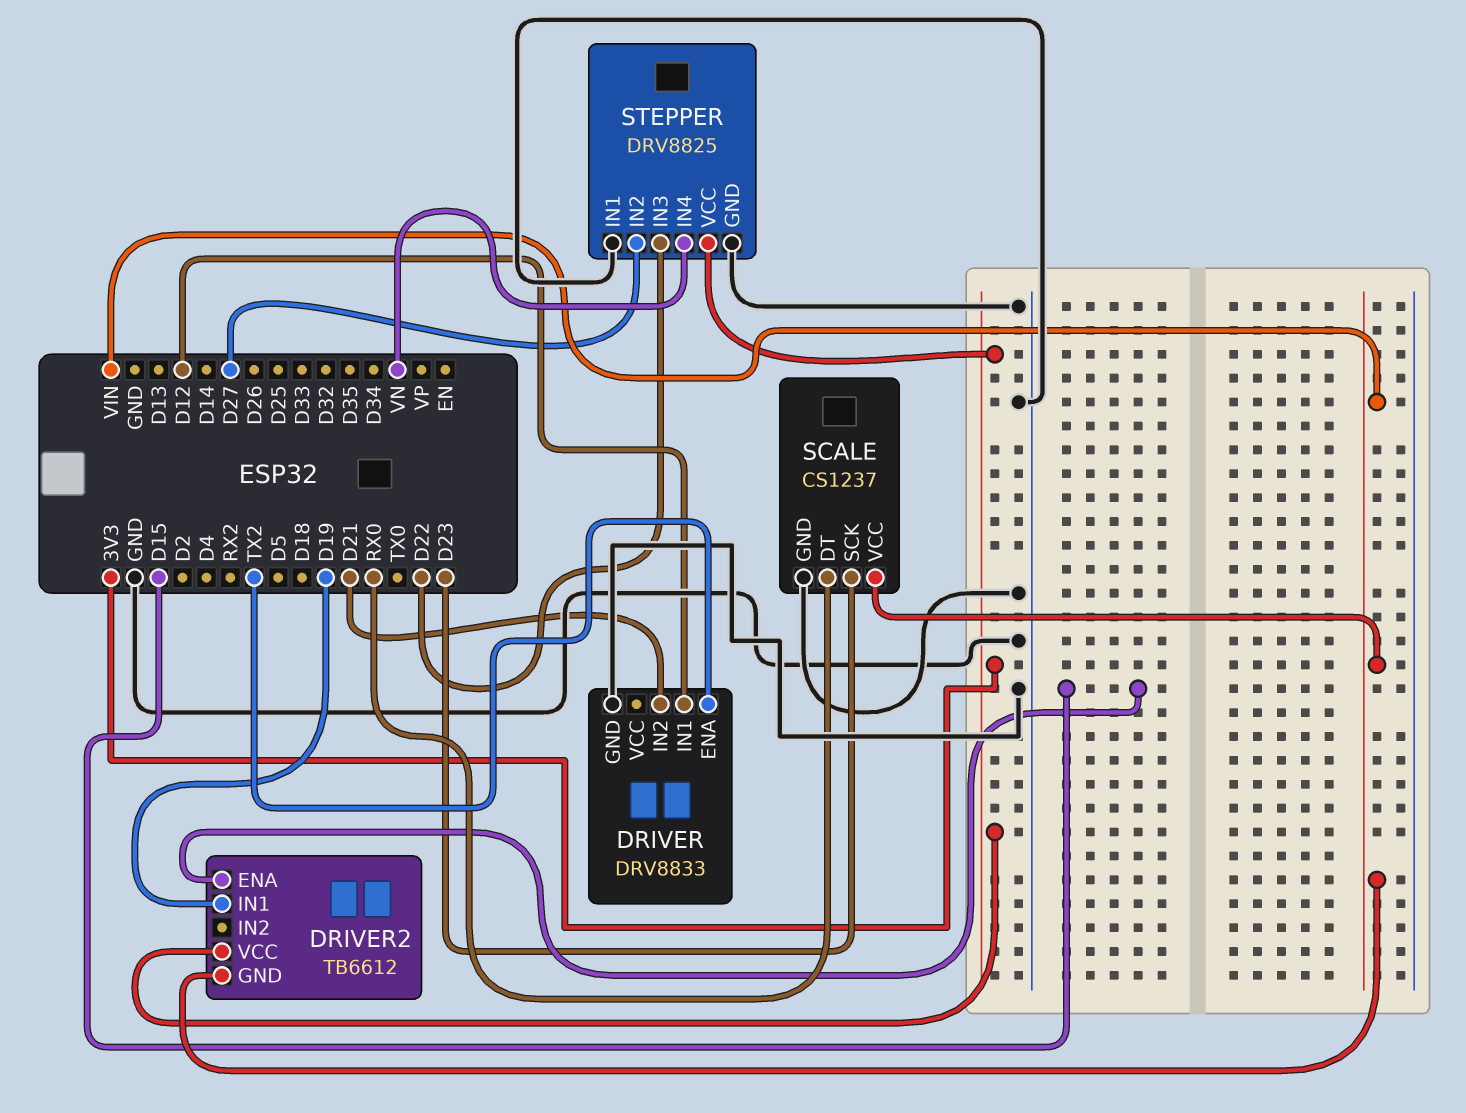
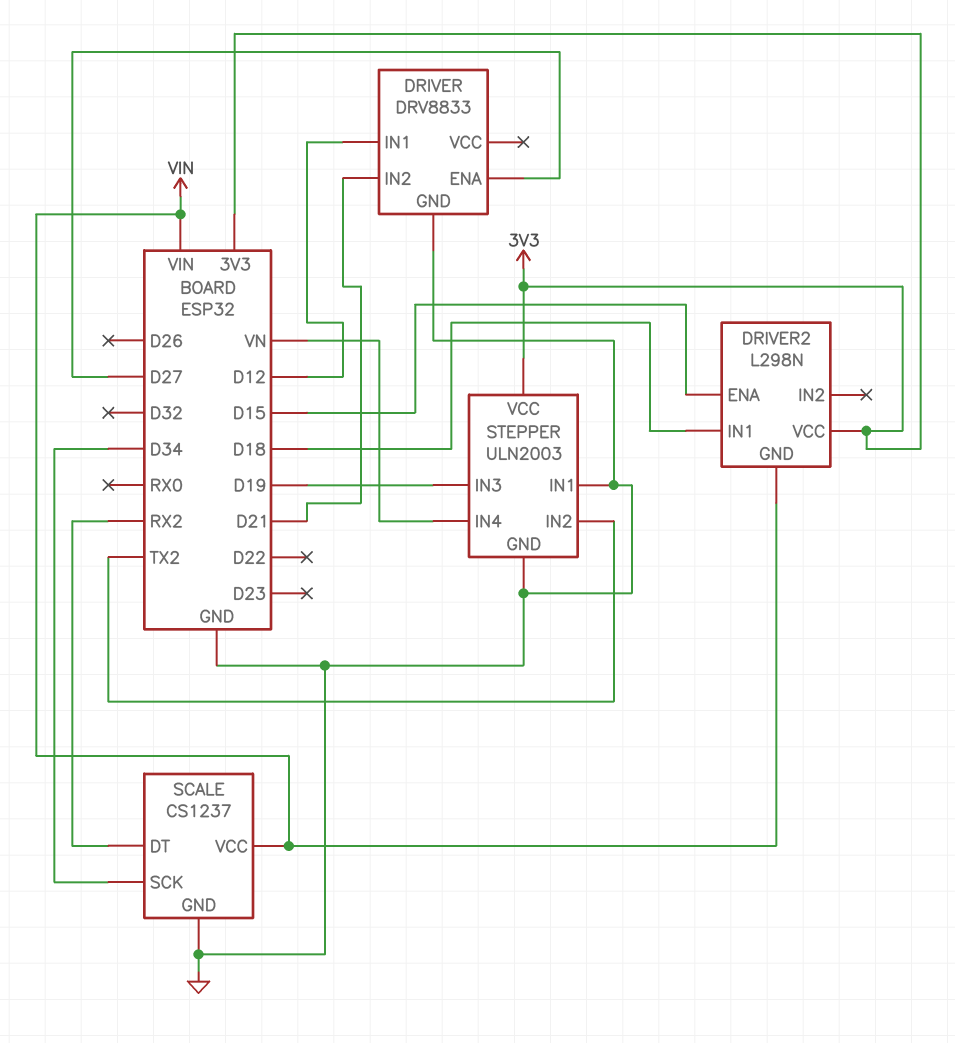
DRIVER pin ENA: TX2 -> D27
DRIVER2: TB6612 -> L298N
DRIVER2 pin IN1: D19 -> D18
SCALE pin DT: RX0 -> RX2
SCALE pin SCK: D23 -> D34
STEPPER: DRV8825 -> ULN2003
STEPPER pin IN2: D27 -> TX2
STEPPER pin IN3: D22 -> D19

